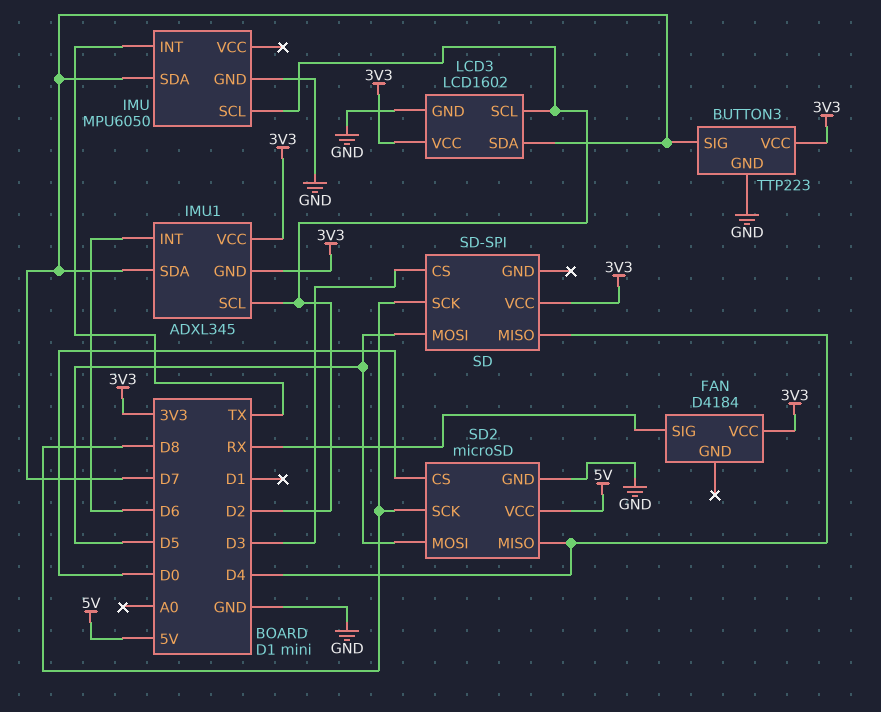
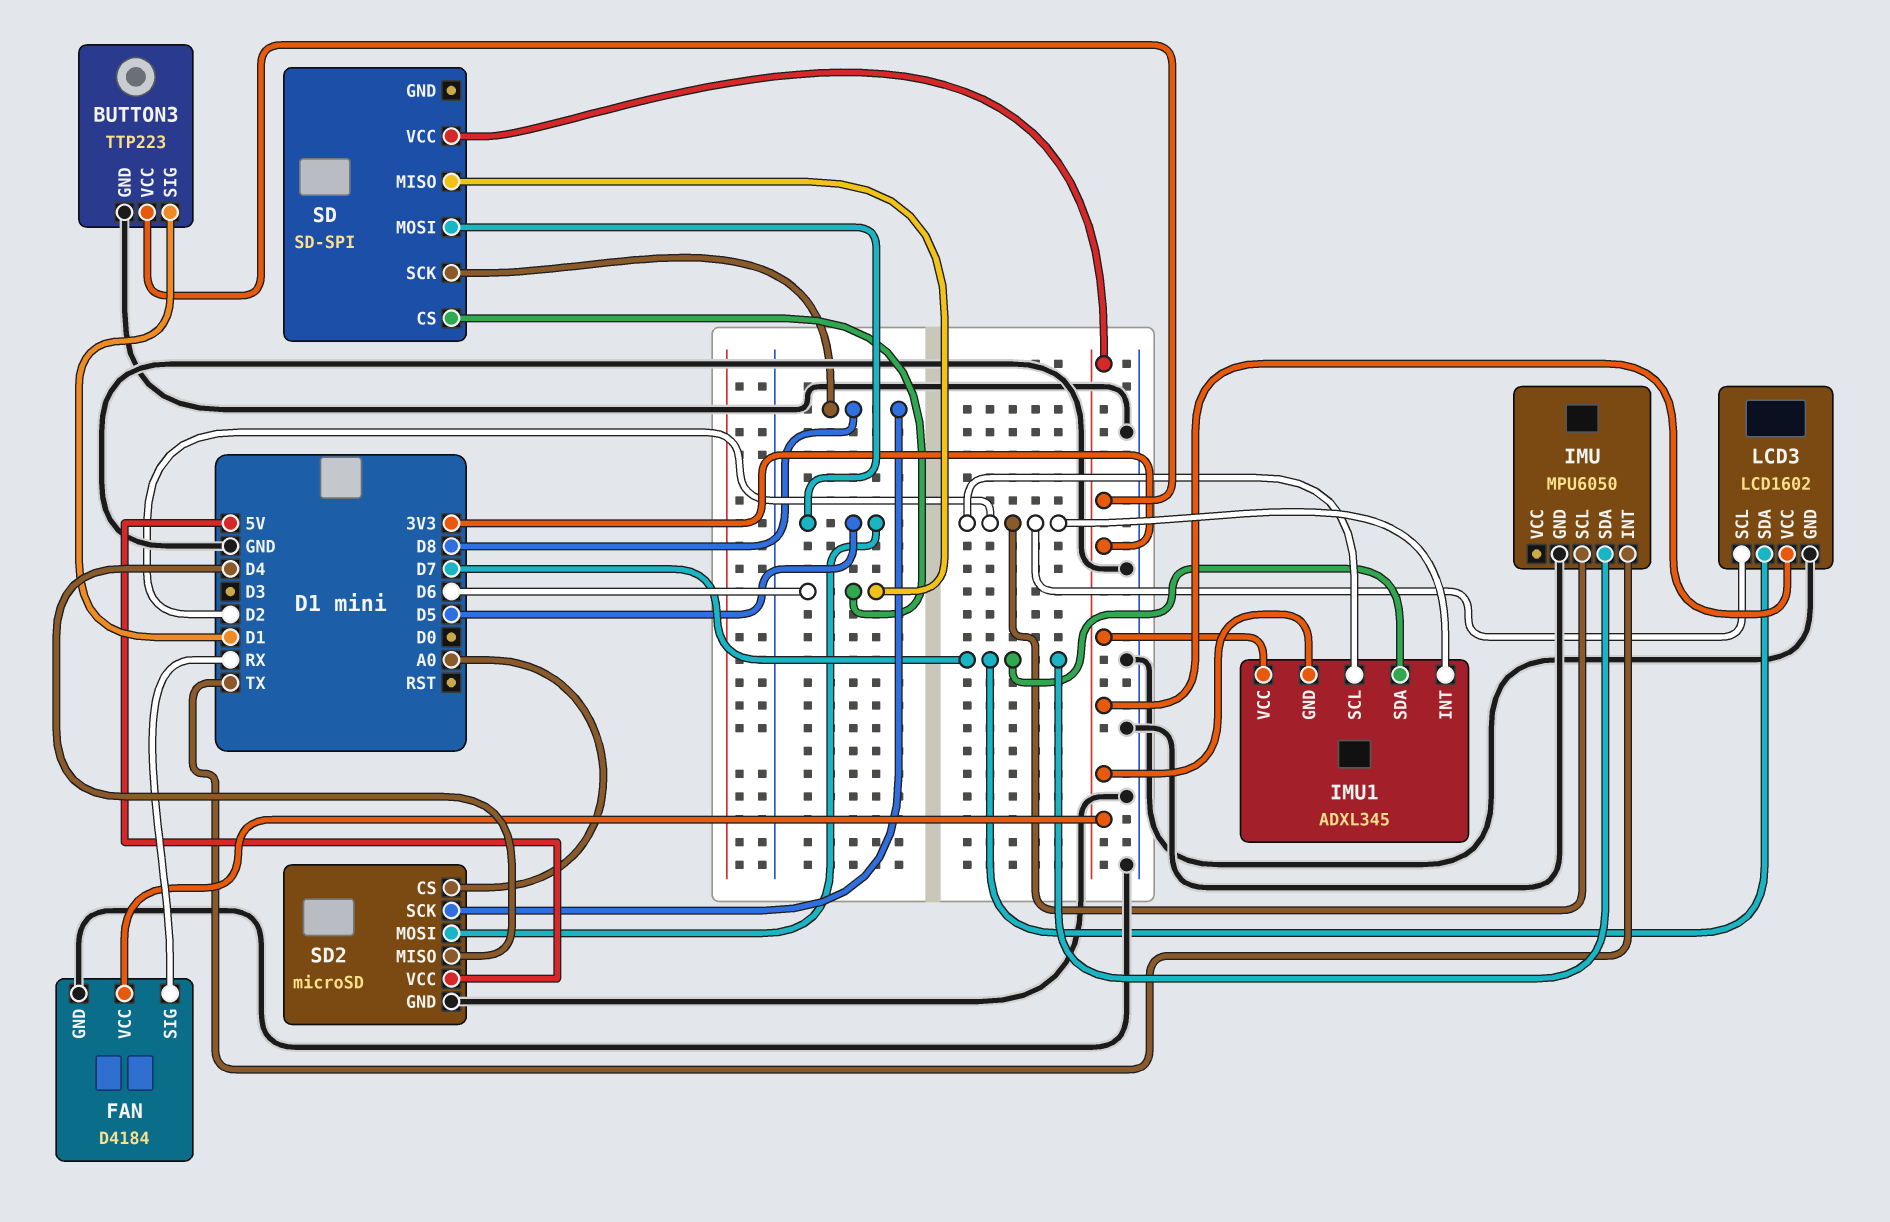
BUTTON3 pin SIG: D7 -> D1
FAN pin GND: none -> GND
IMU1 pin INT: D6 -> D2
SD pin CS: D3 -> D6
SD pin MISO: D4 -> D6
SD2 pin CS: D0 -> A0

